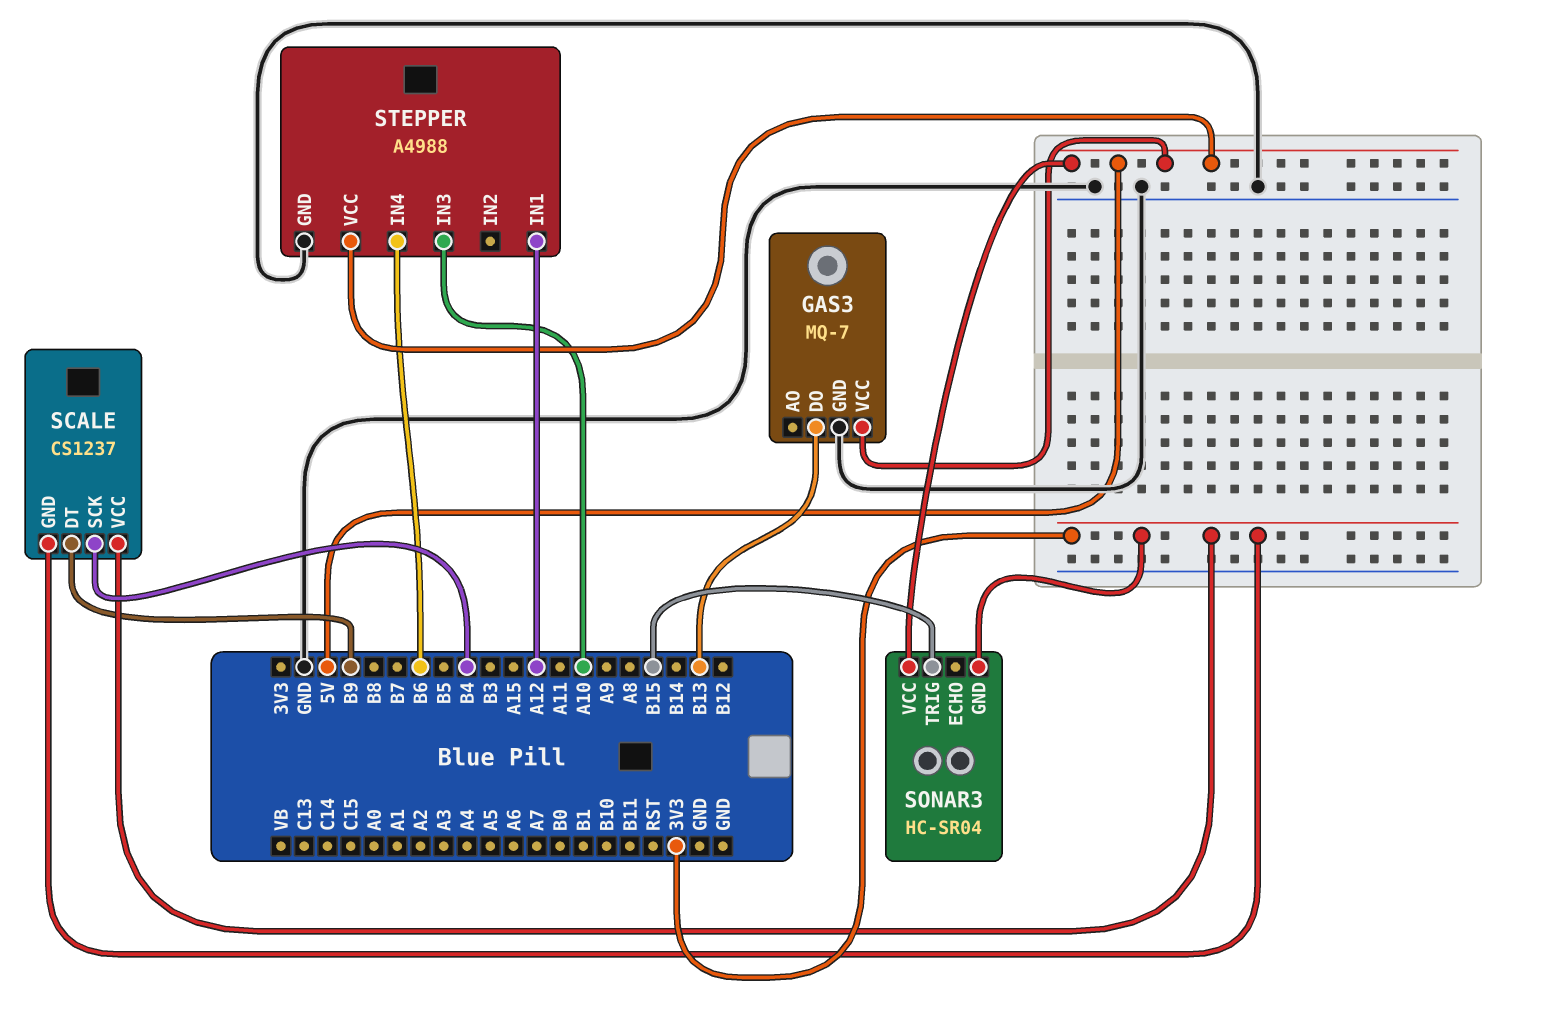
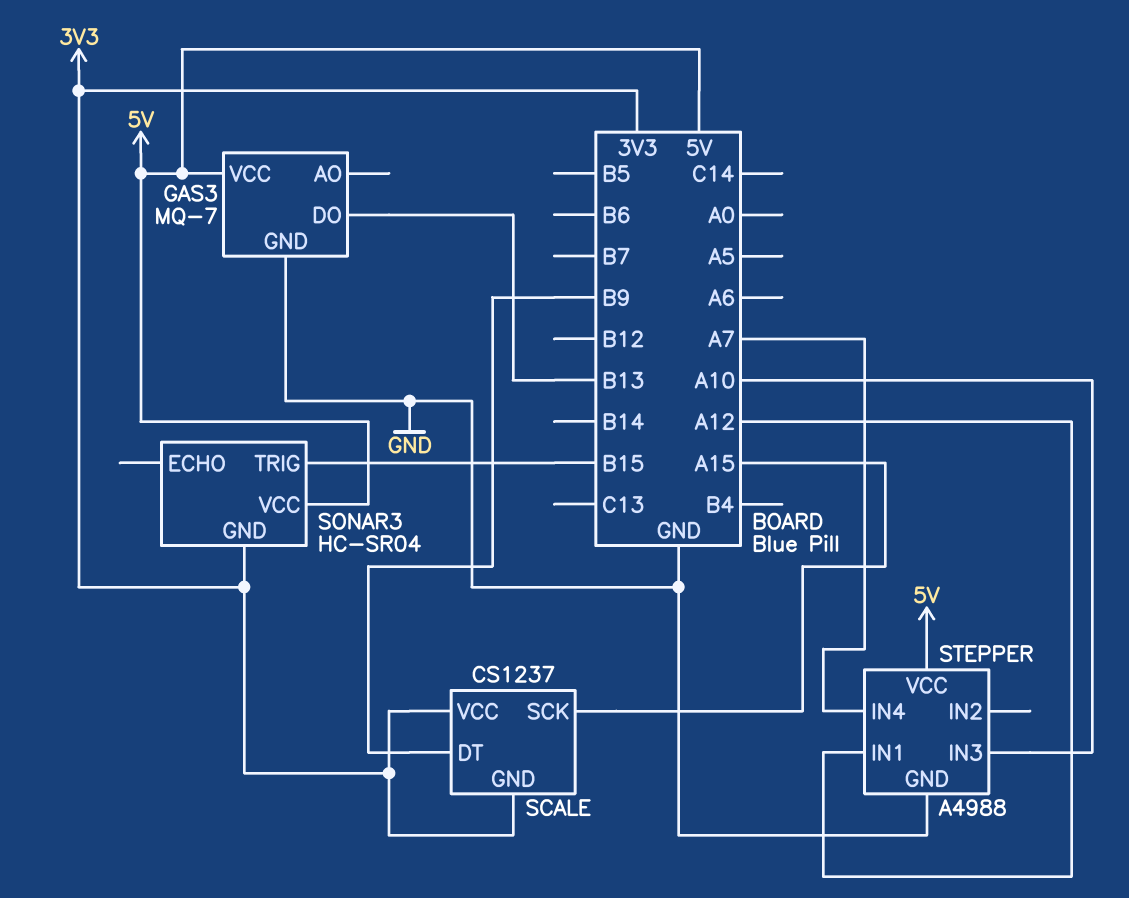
SCALE pin SCK: B4 -> A15
STEPPER pin IN4: B6 -> A7

